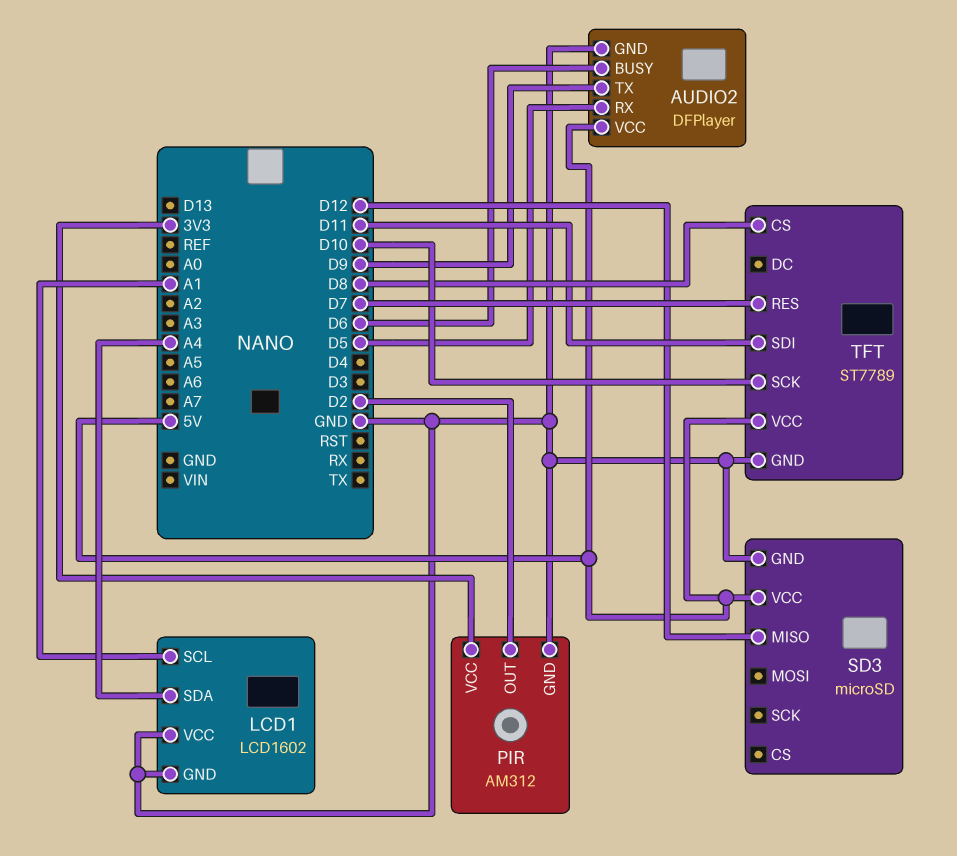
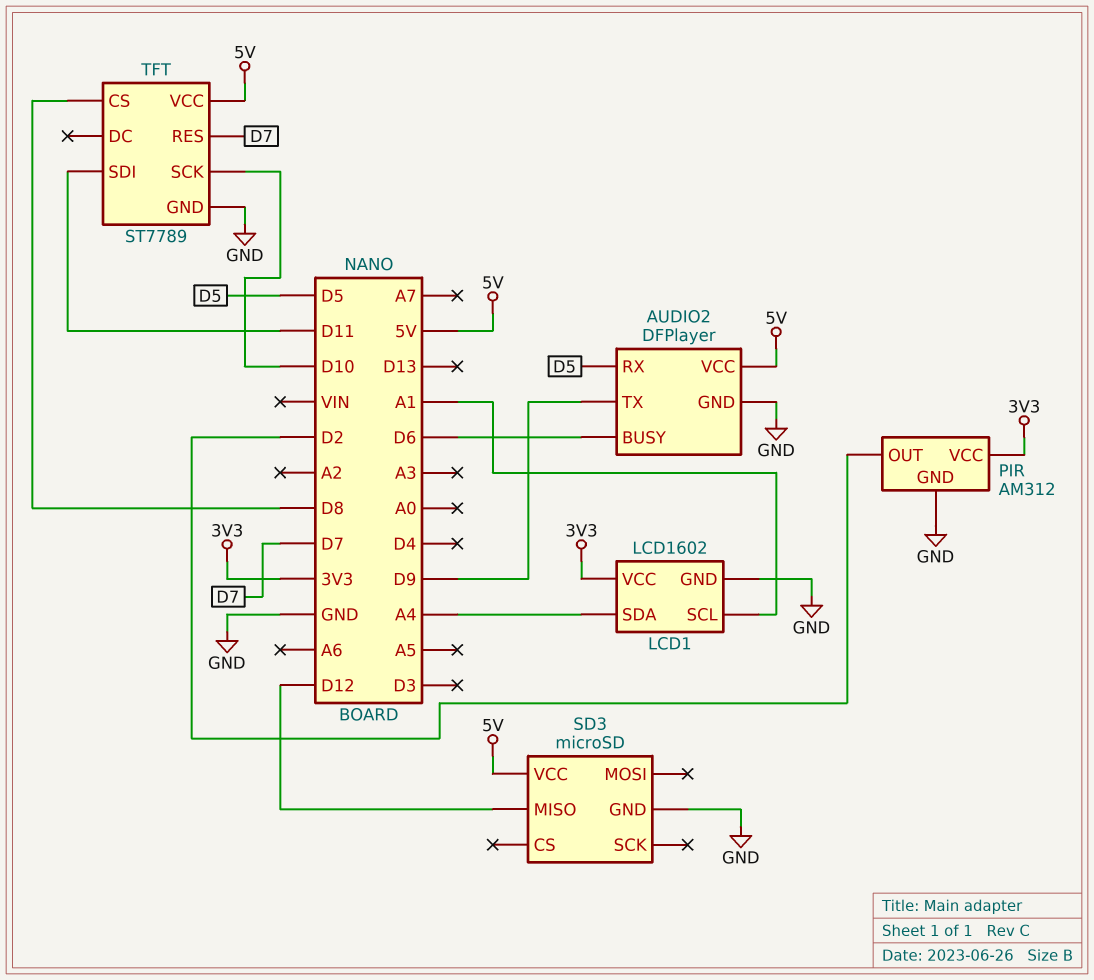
LCD1 pin VCC: GND -> 3V3

